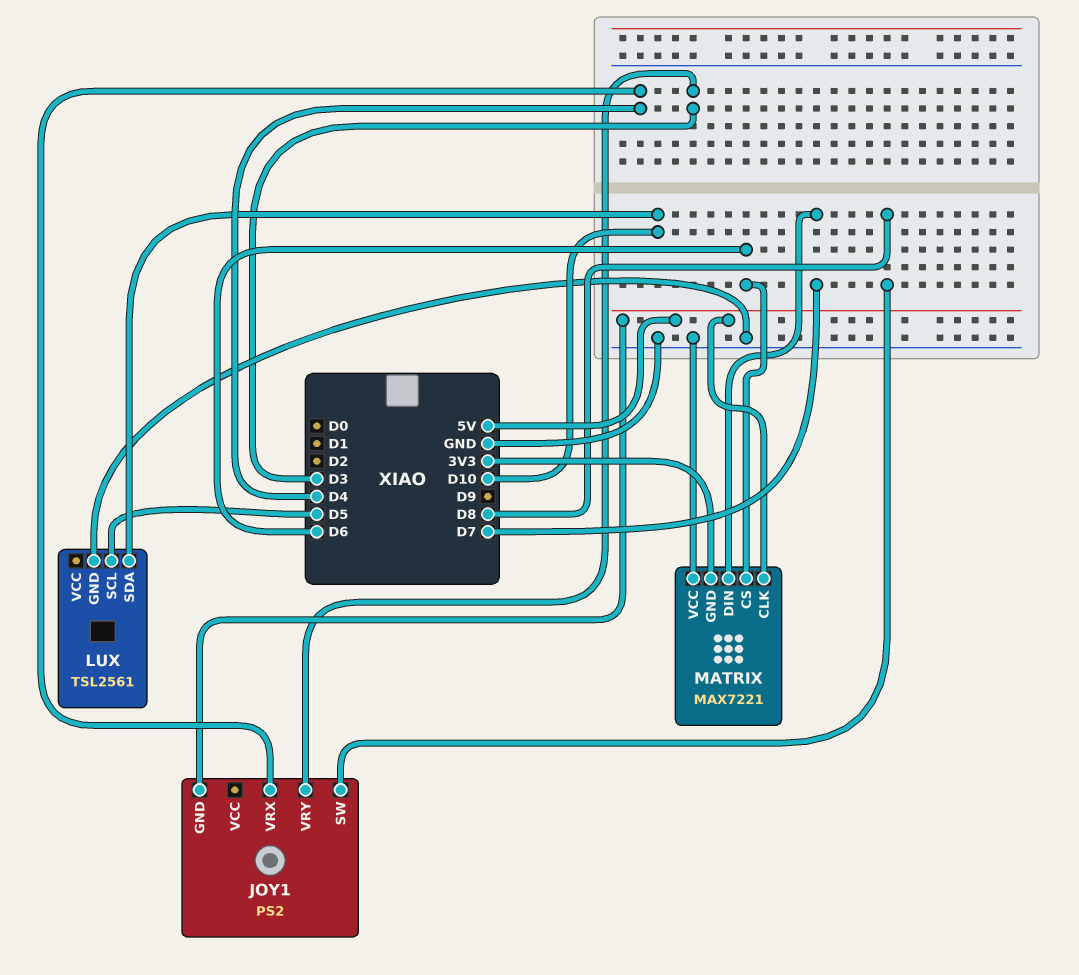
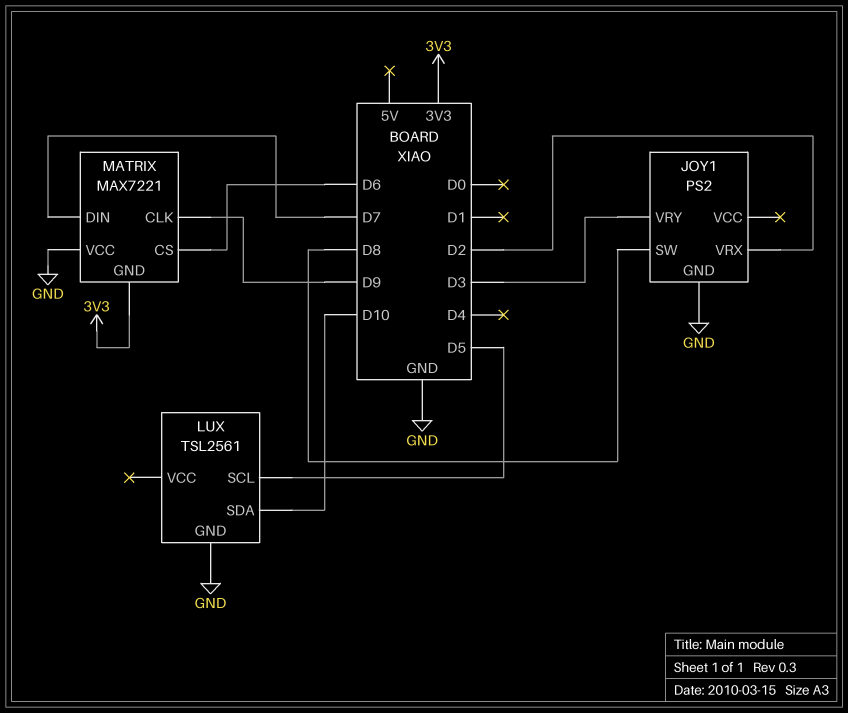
JOY1 pin GND: 5V -> GND
JOY1 pin VRX: D4 -> D2
MATRIX pin CLK: 5V -> D9

